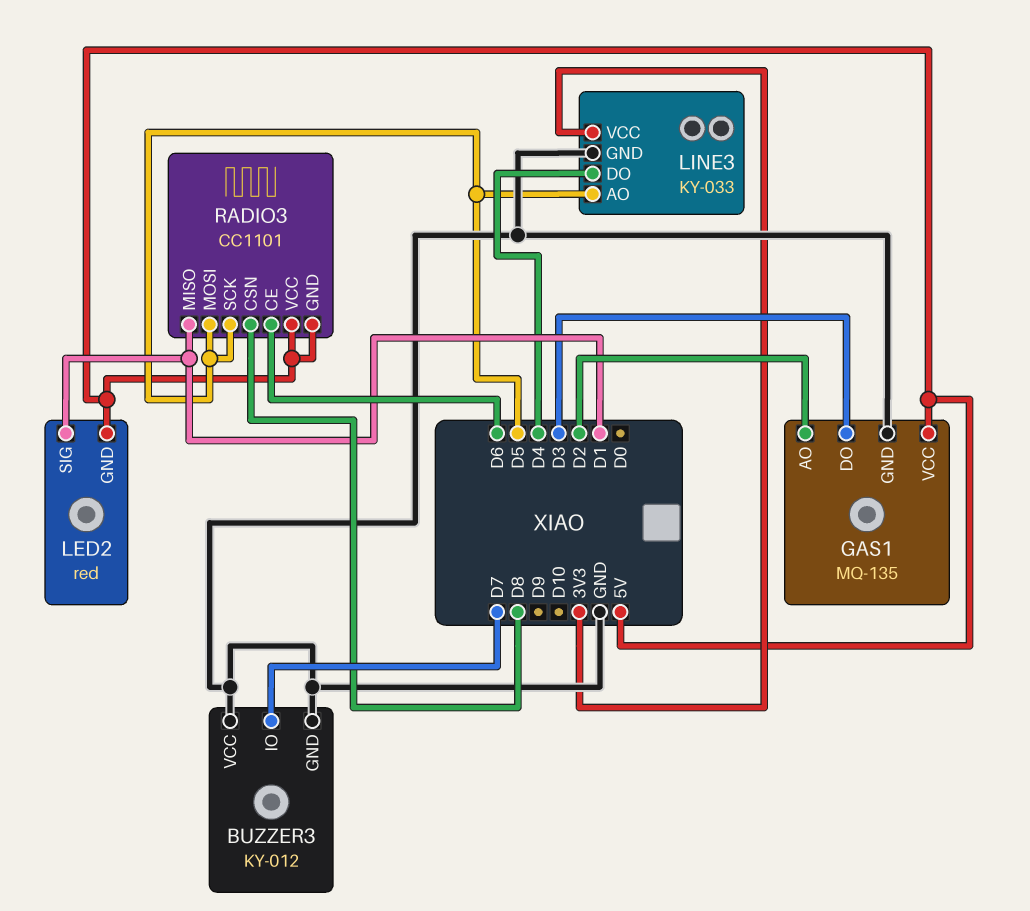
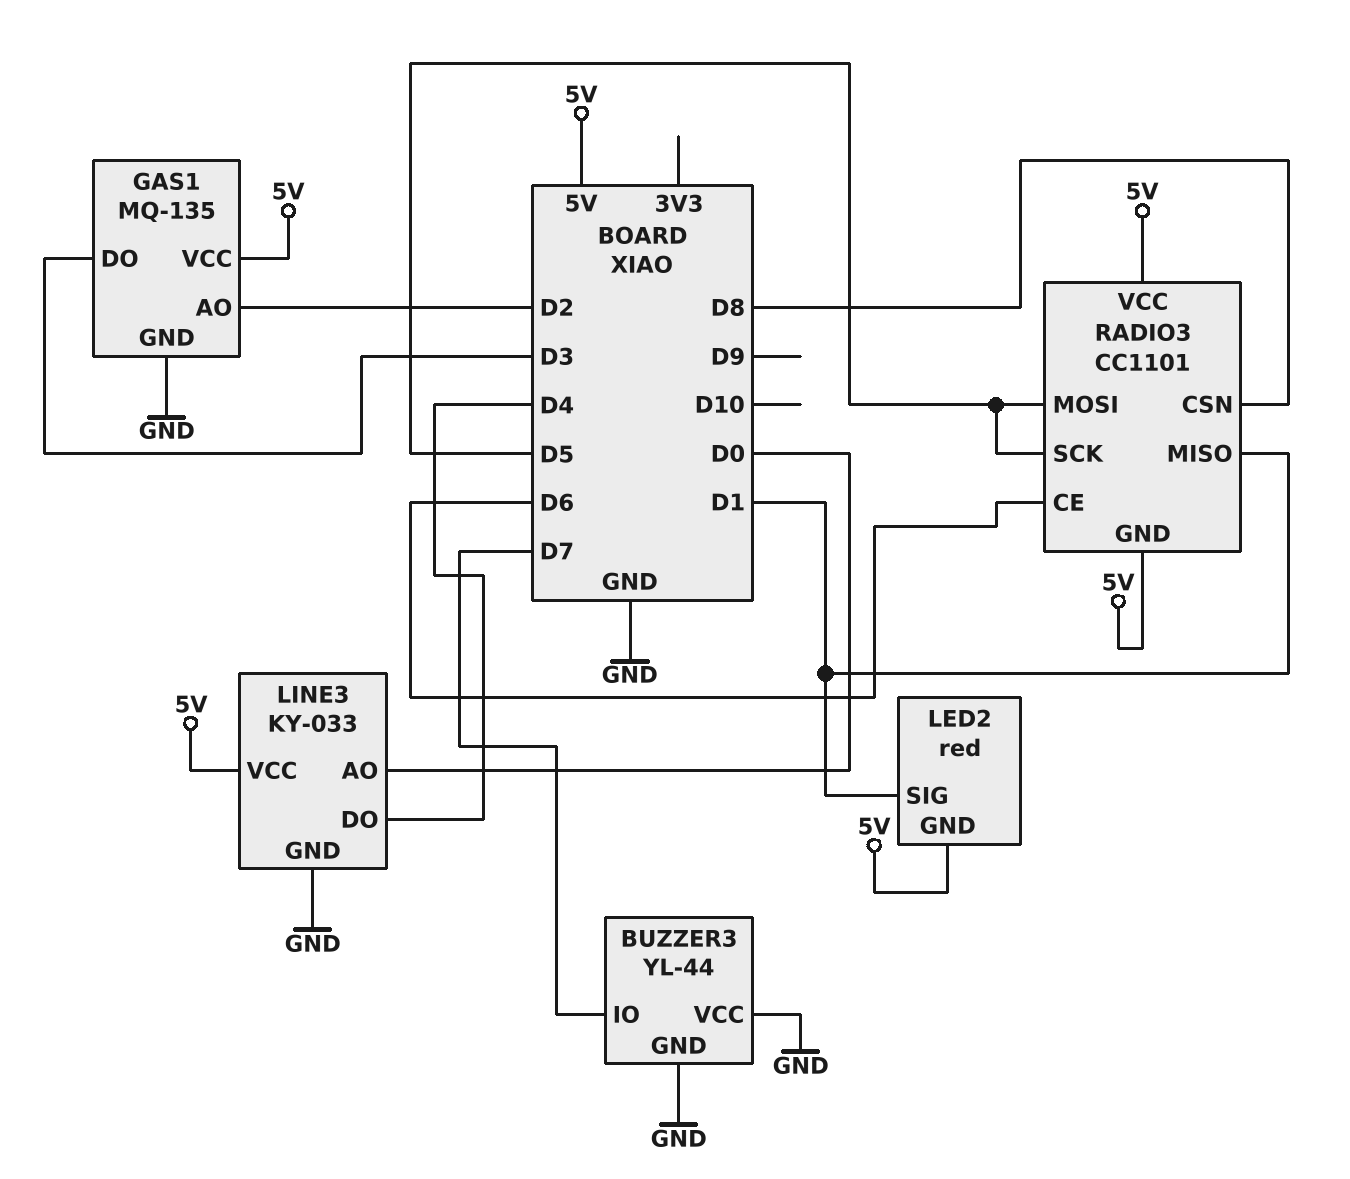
BUZZER3: KY-012 -> YL-44
LINE3 pin AO: D5 -> D0
LINE3 pin VCC: 3V3 -> 5V

